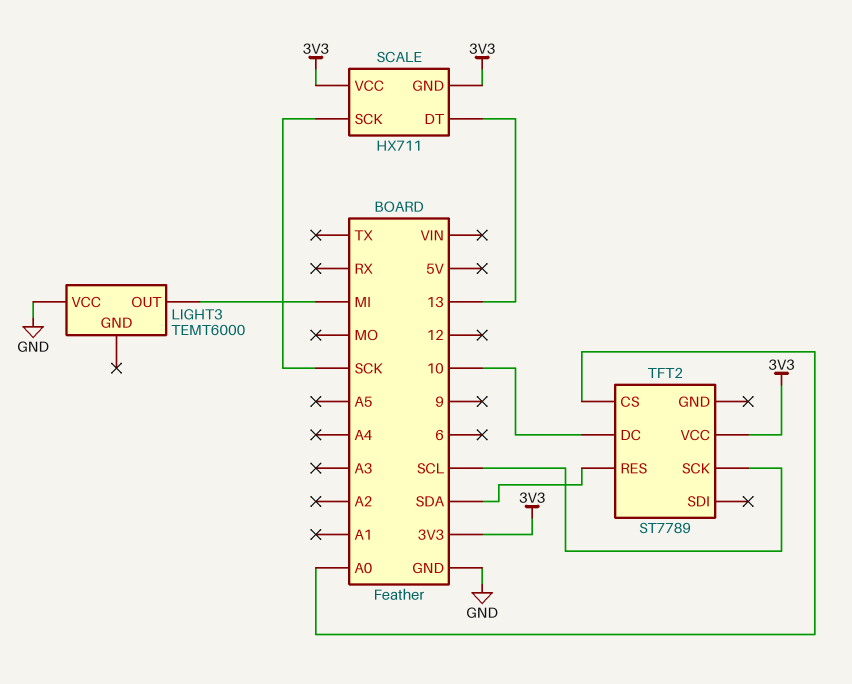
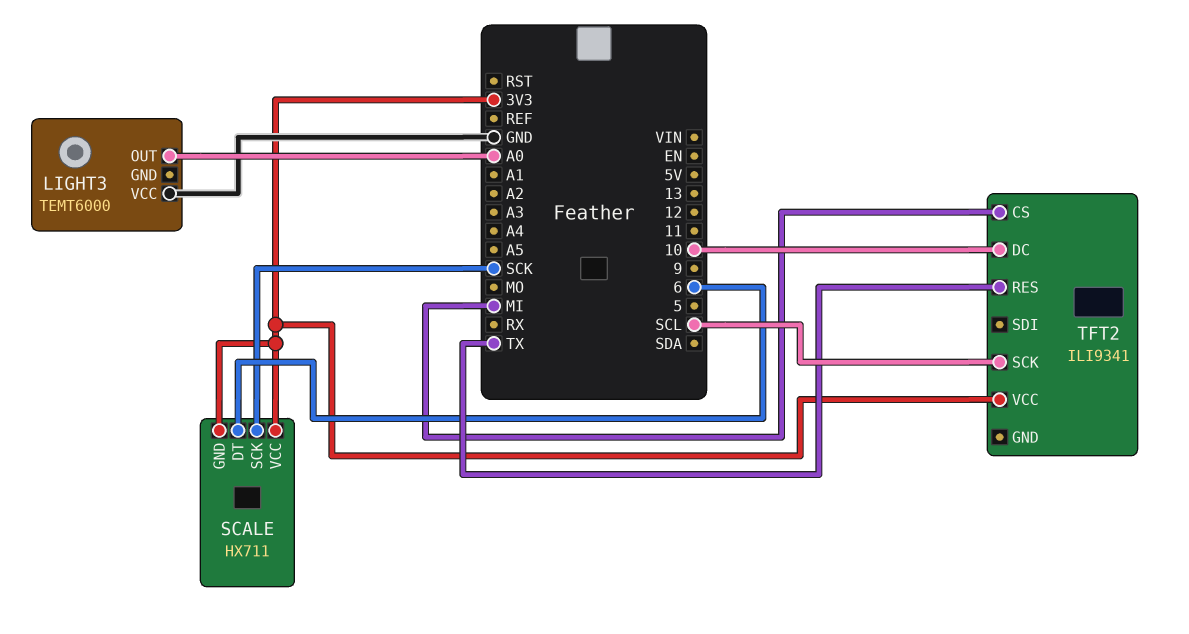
LIGHT3 pin OUT: MI -> A0
SCALE pin DT: 13 -> 6
TFT2: ST7789 -> ILI9341
TFT2 pin CS: A0 -> MI
TFT2 pin RES: SDA -> TX

